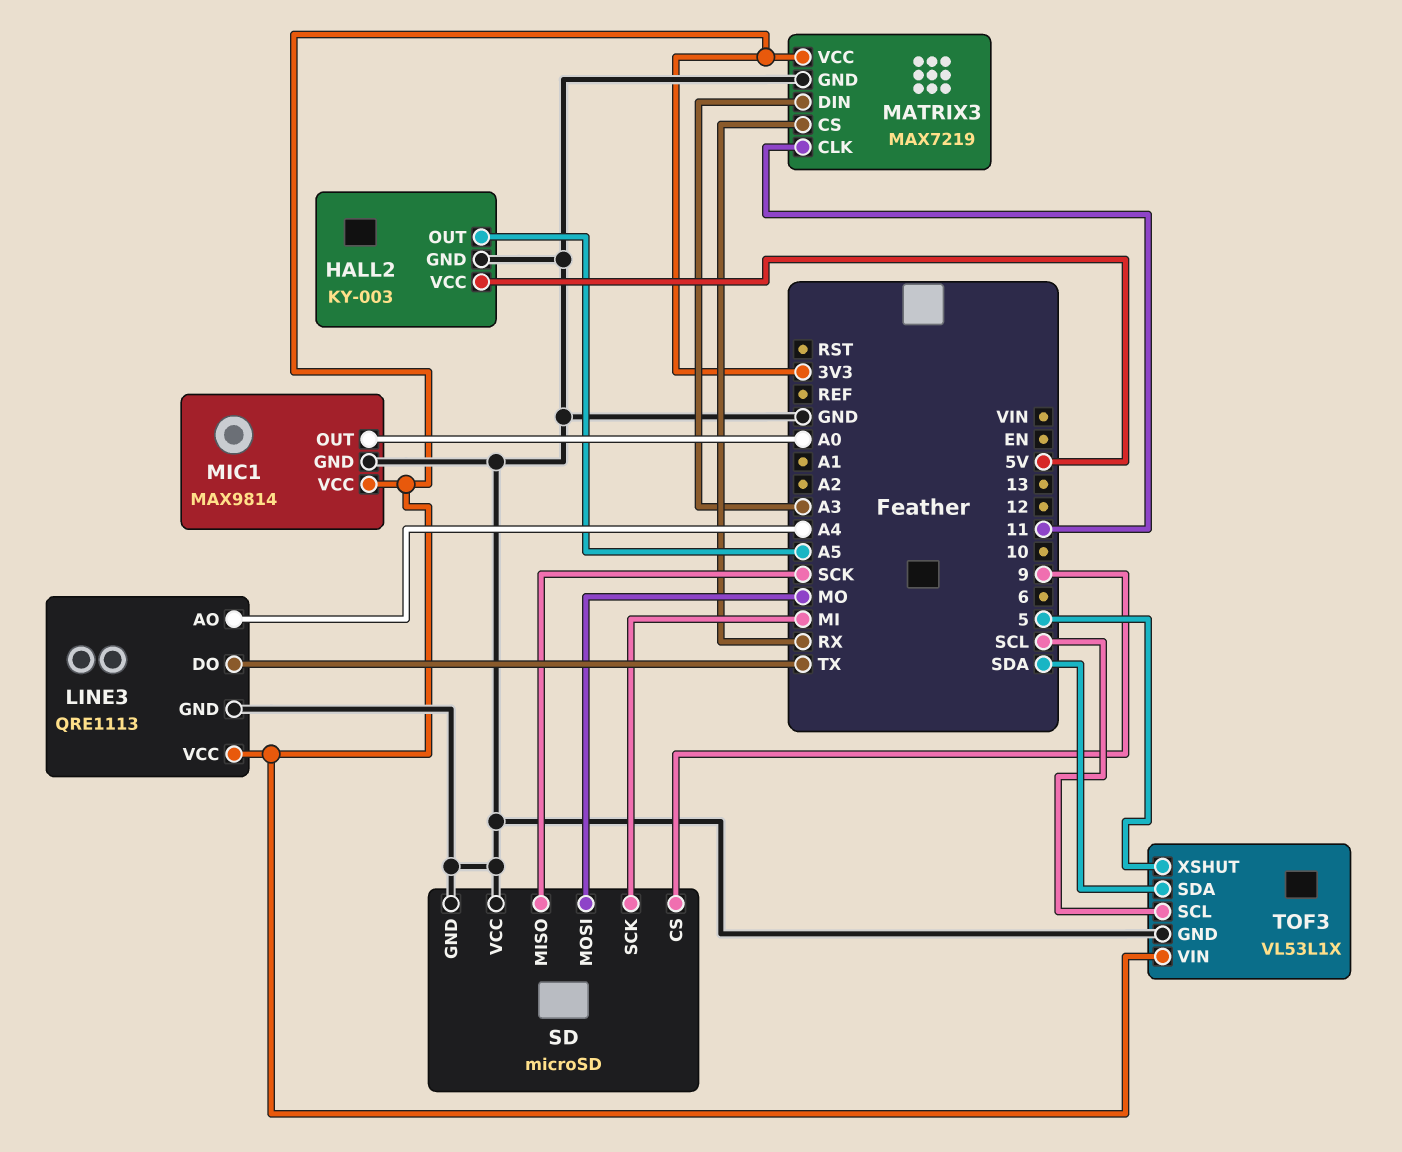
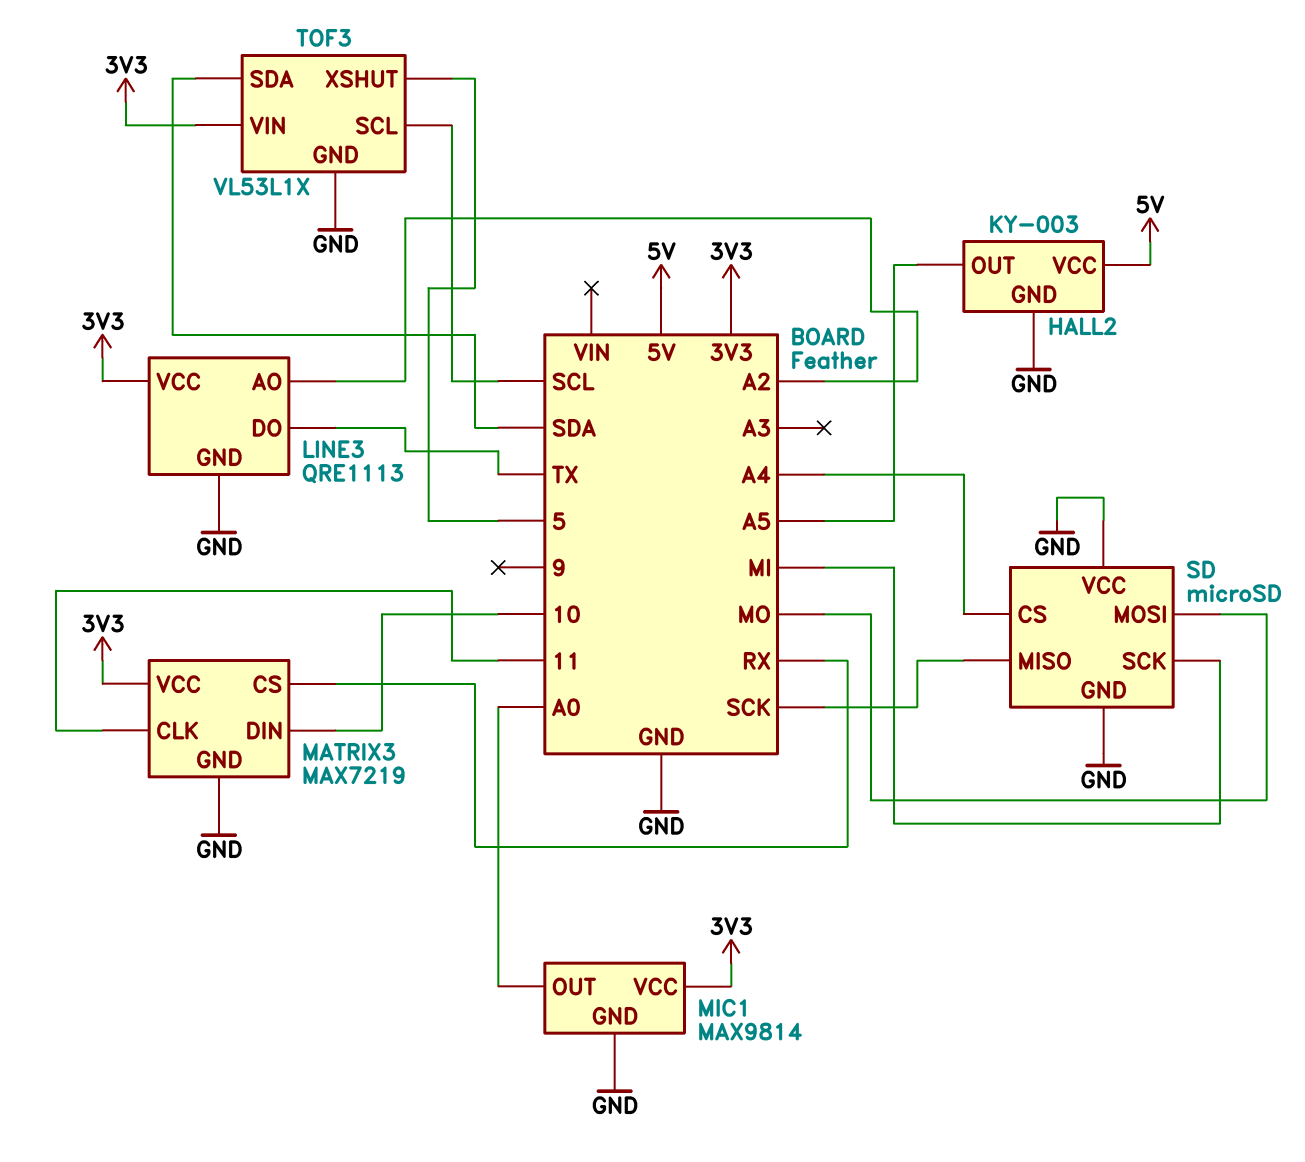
LINE3 pin AO: A4 -> A2
MATRIX3 pin DIN: A3 -> 10
SD pin CS: 9 -> A4

